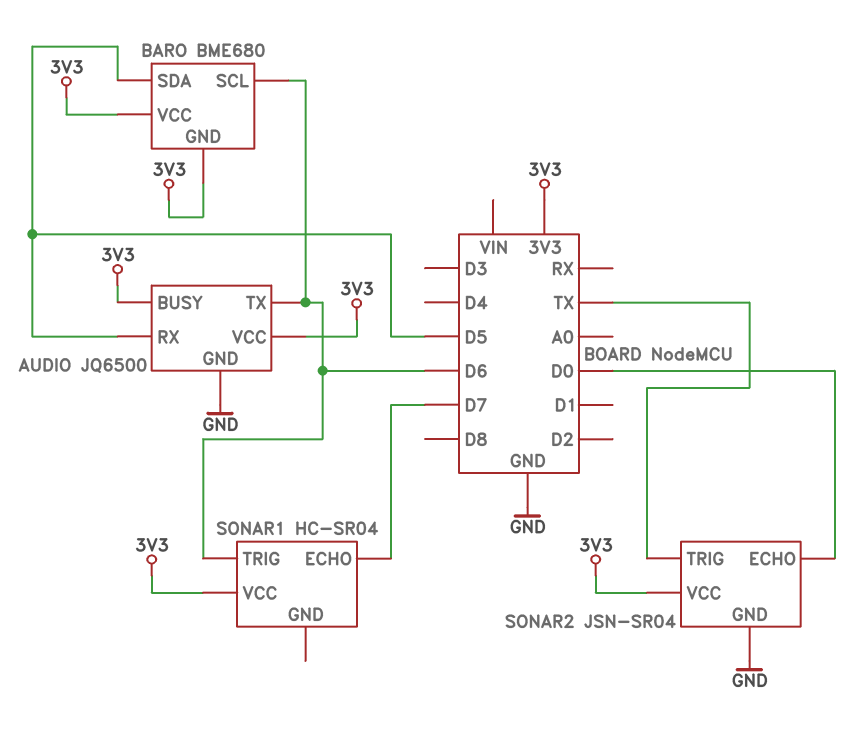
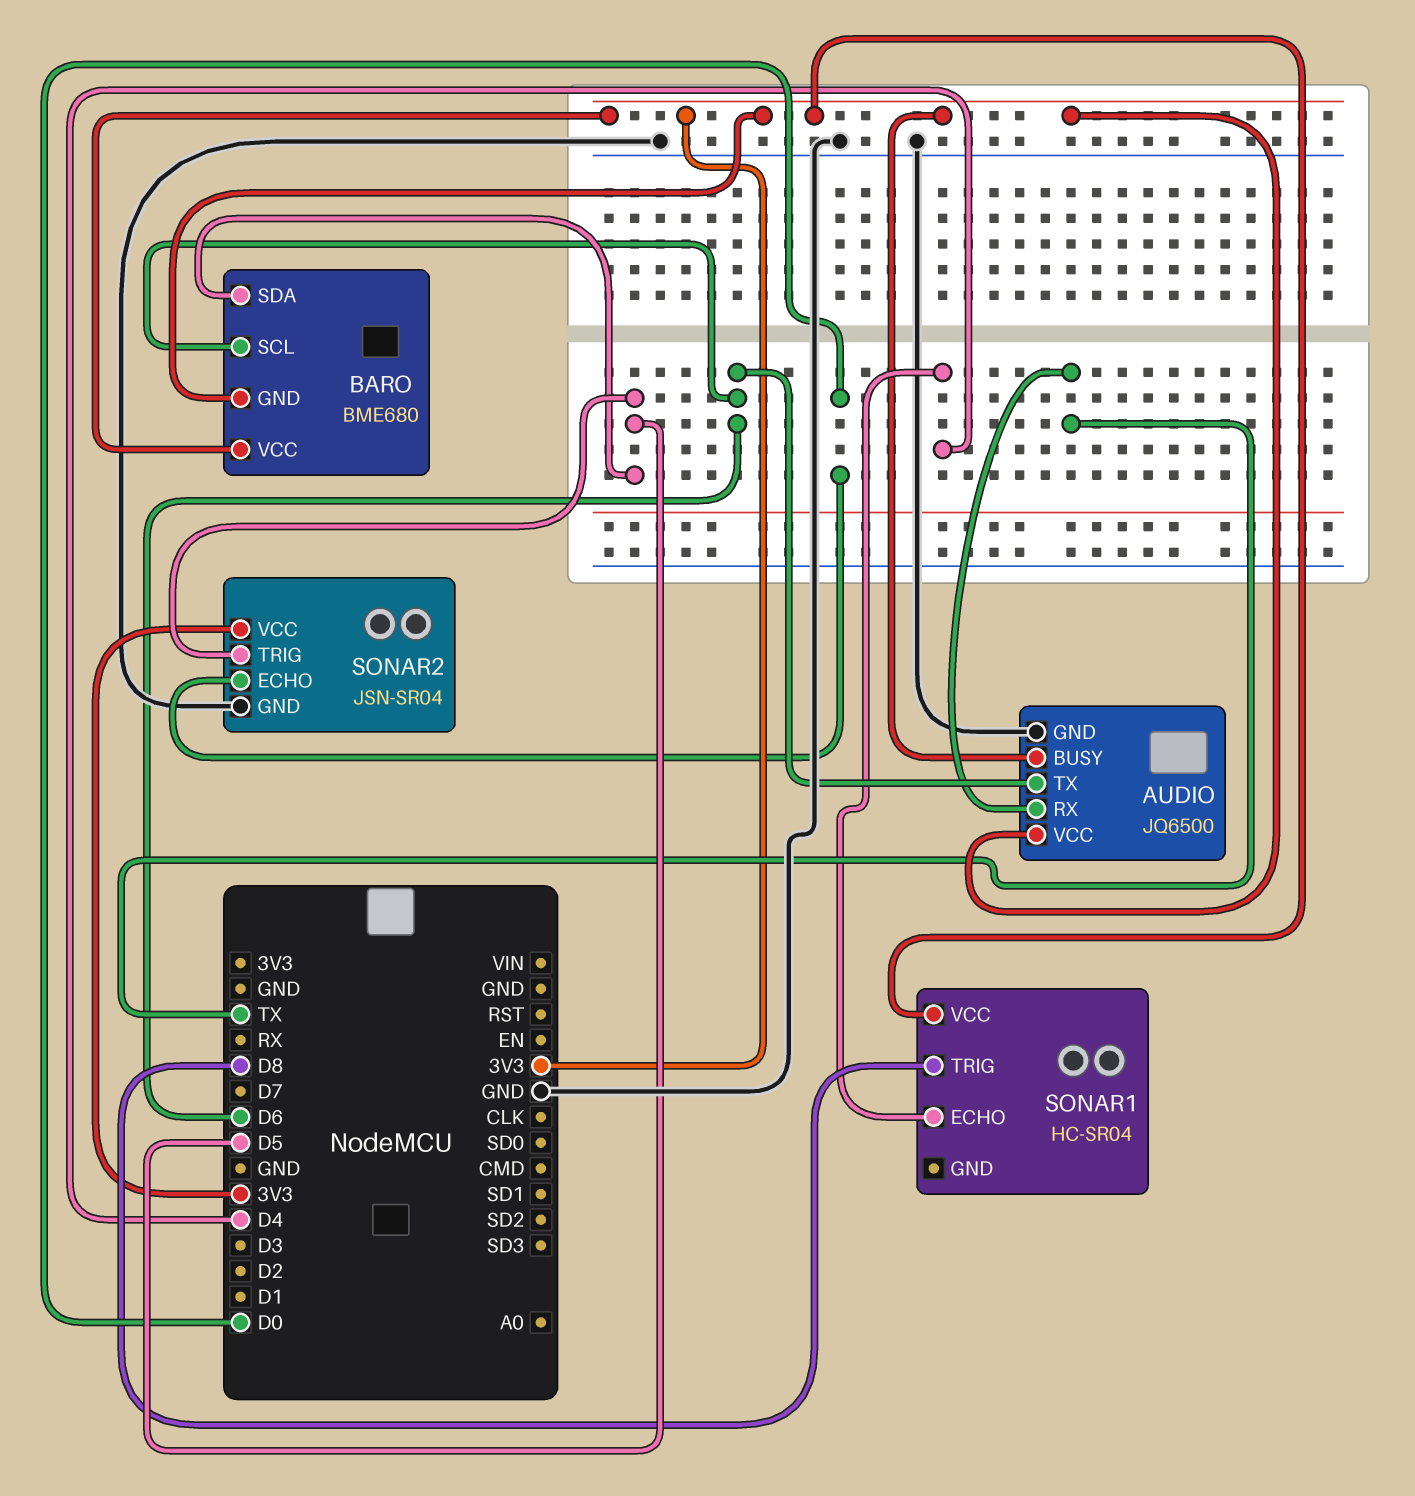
AUDIO pin RX: D5 -> TX
SONAR1 pin ECHO: D7 -> D4
SONAR1 pin TRIG: D6 -> D8
SONAR2 pin TRIG: TX -> D5

